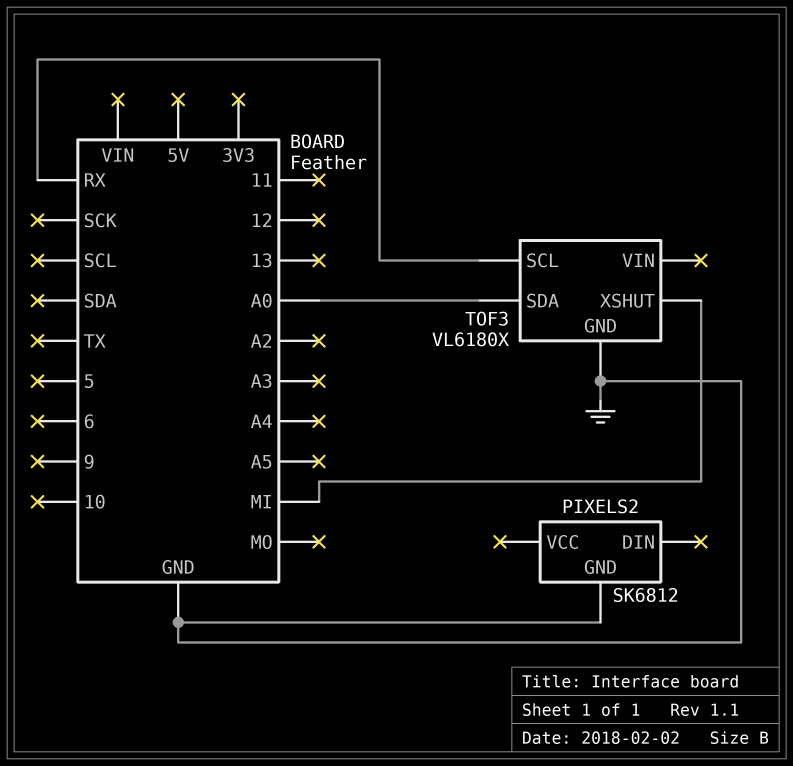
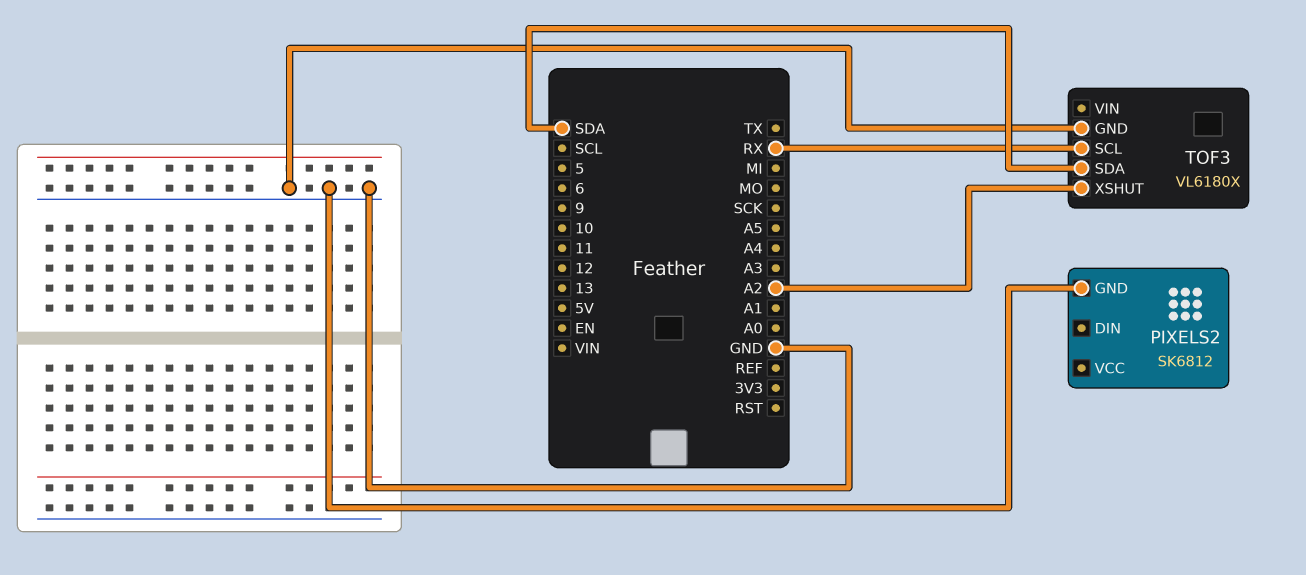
TOF3 pin SDA: A0 -> SDA
TOF3 pin XSHUT: MI -> A2

